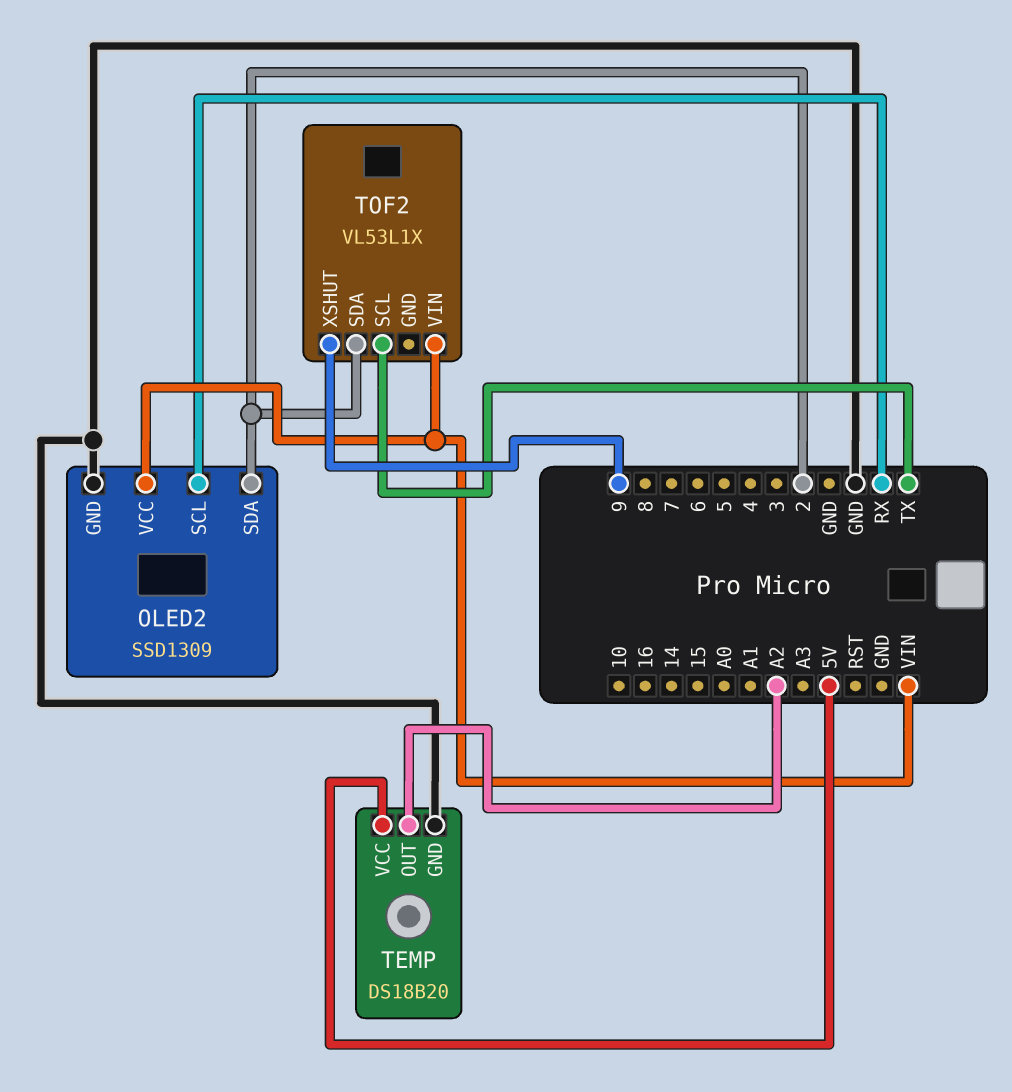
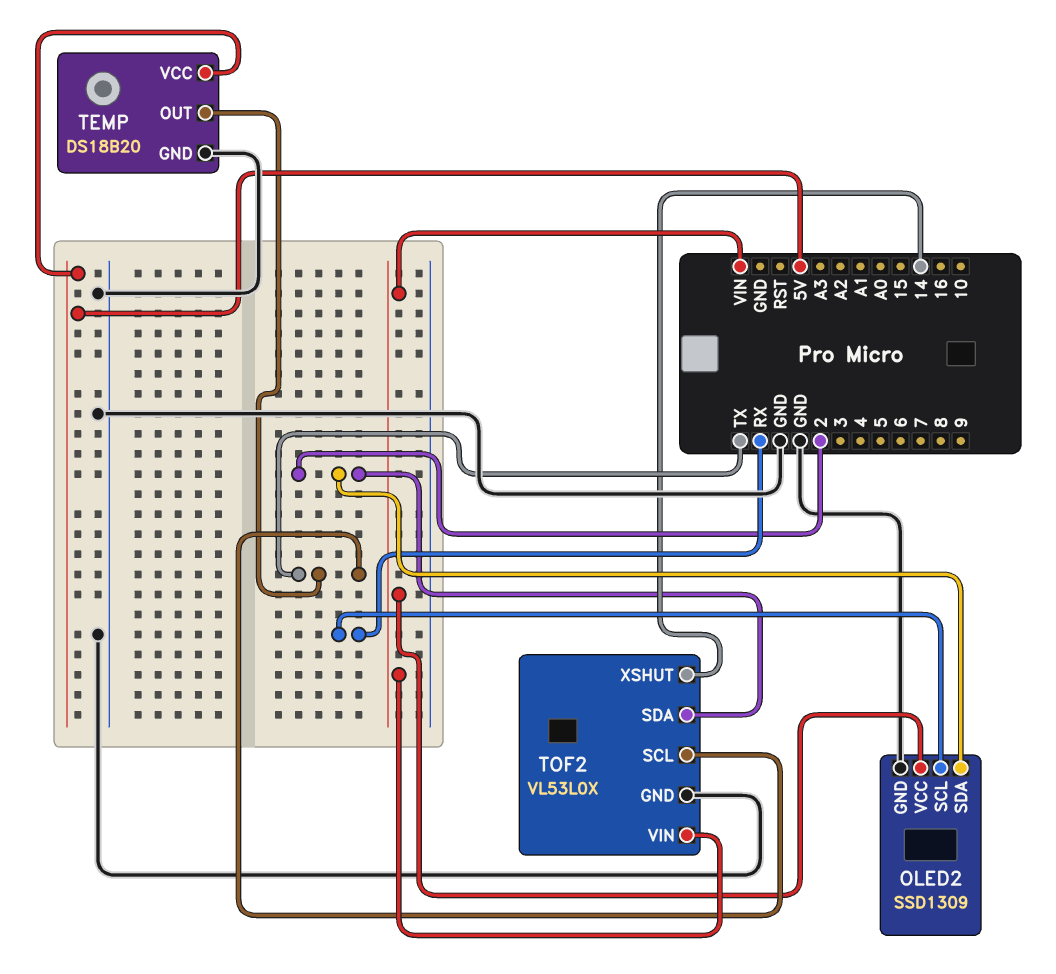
TEMP pin OUT: A2 -> TX
TOF2: VL53L1X -> VL53L0X
TOF2 pin GND: none -> GND
TOF2 pin XSHUT: 9 -> 14

